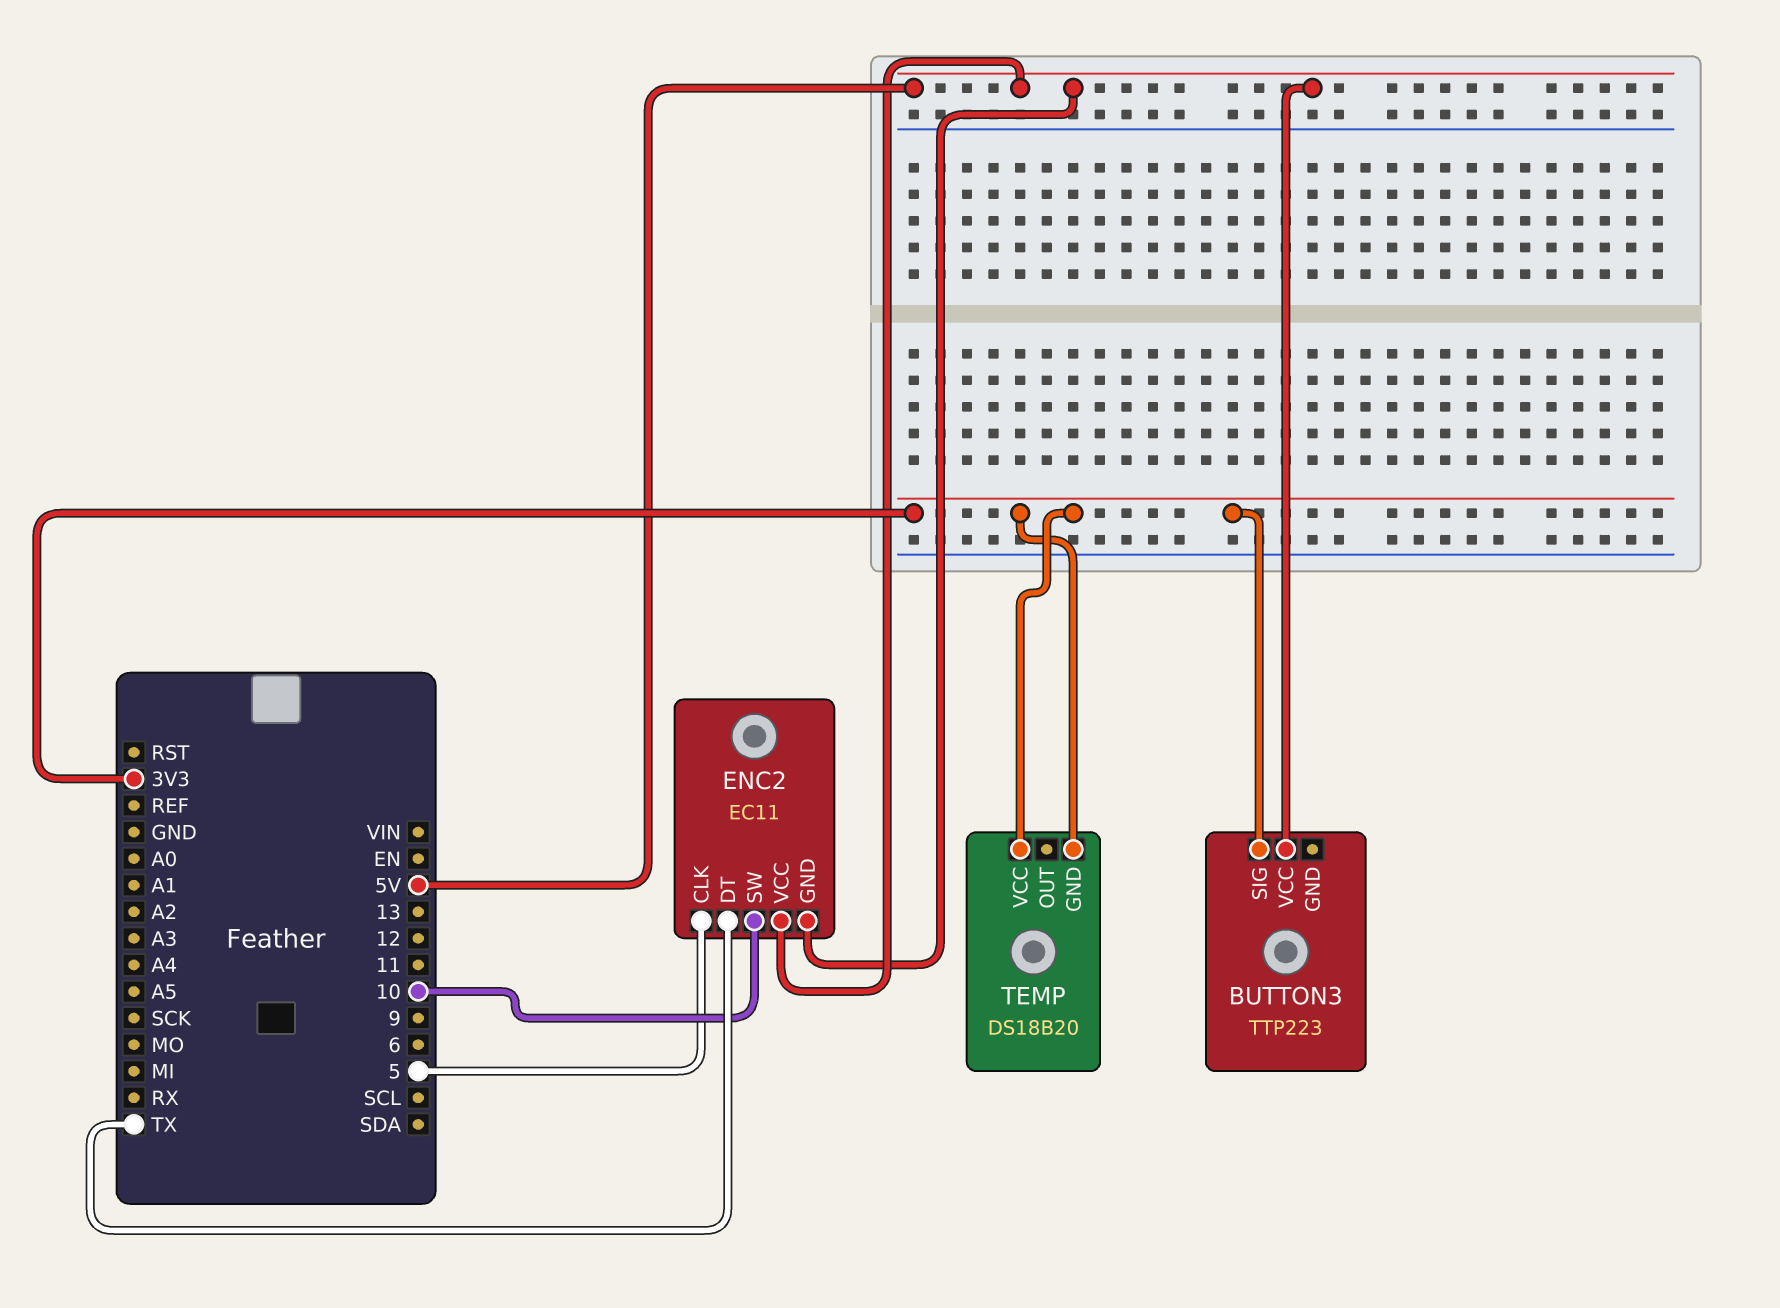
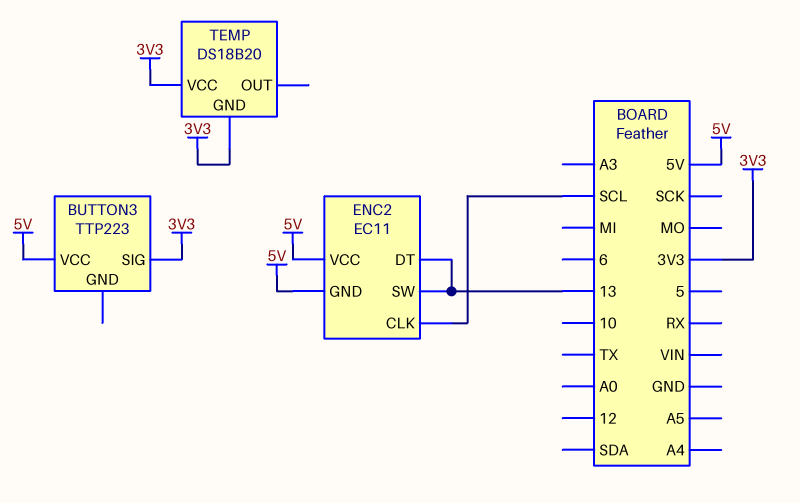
ENC2 pin CLK: 5 -> SCL
ENC2 pin DT: TX -> 13
ENC2 pin SW: 10 -> 13

